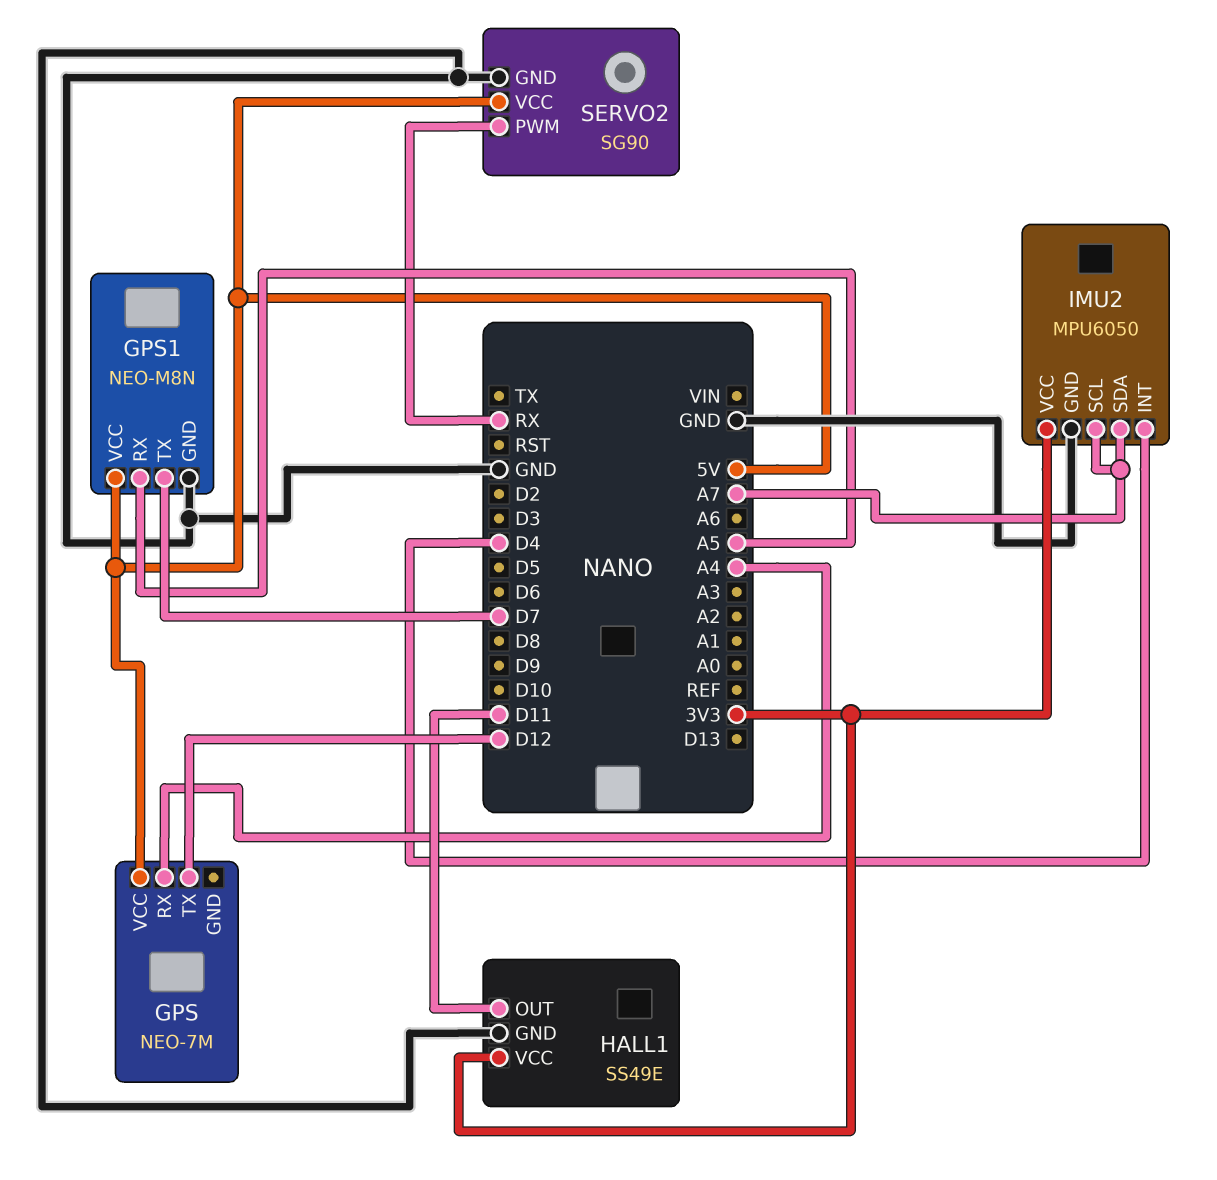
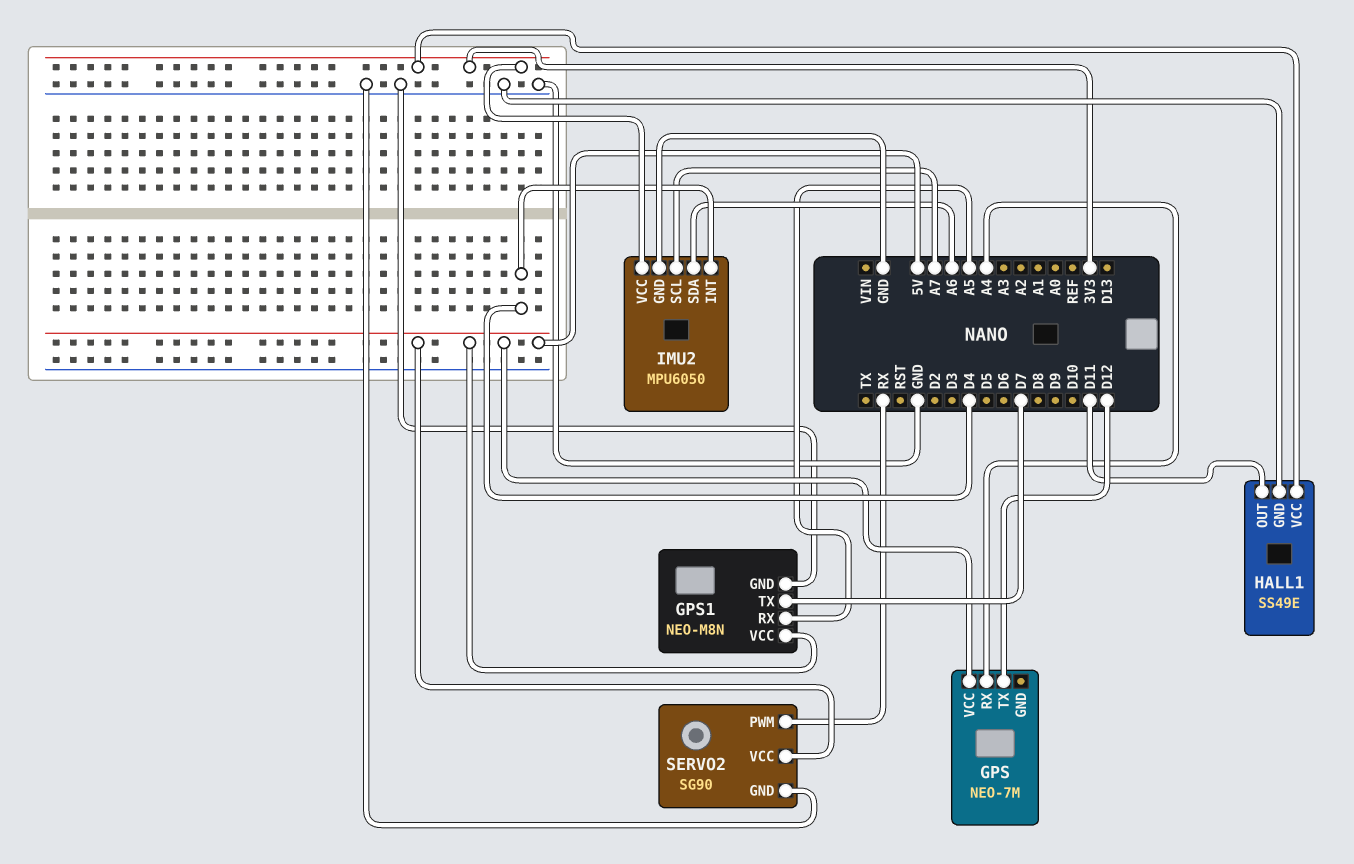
IMU2 pin SDA: A7 -> A6

